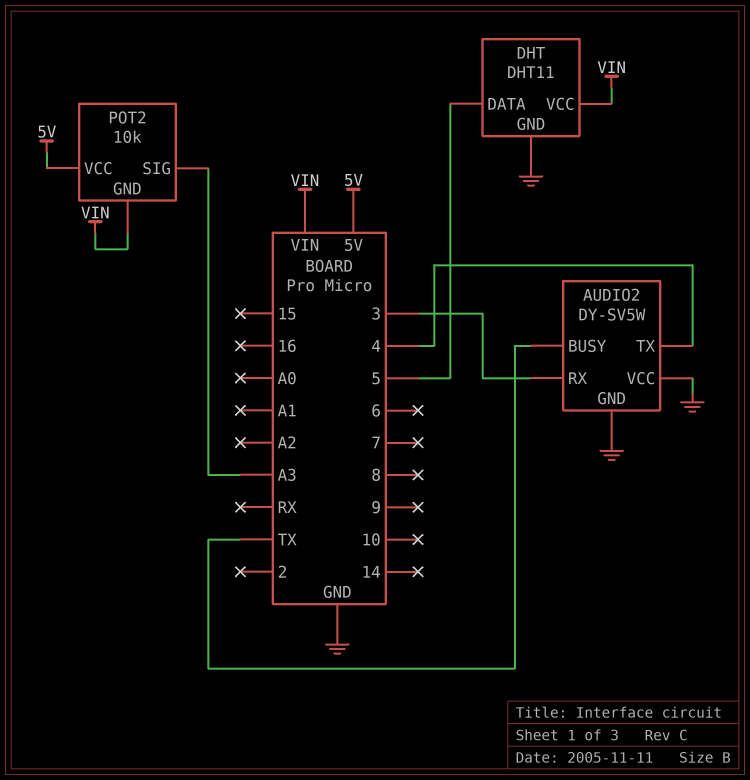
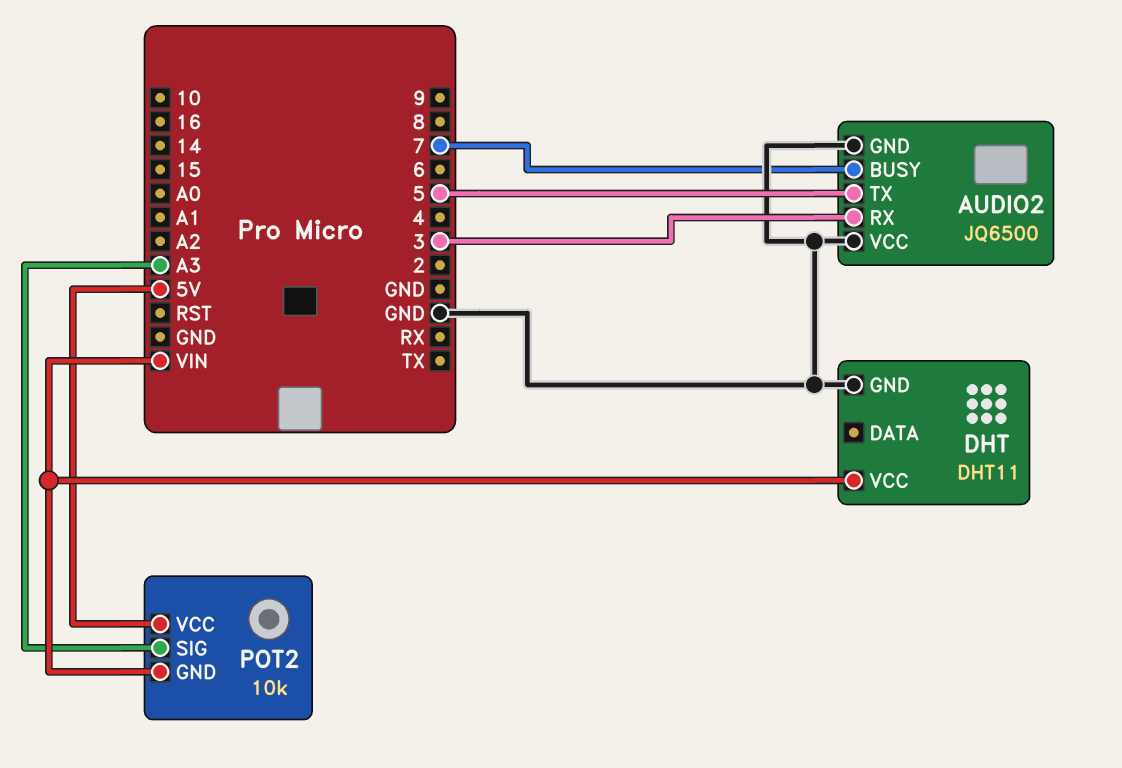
AUDIO2: DY-SV5W -> JQ6500
AUDIO2 pin BUSY: TX -> 7
AUDIO2 pin TX: 4 -> 5
DHT pin DATA: 5 -> none

